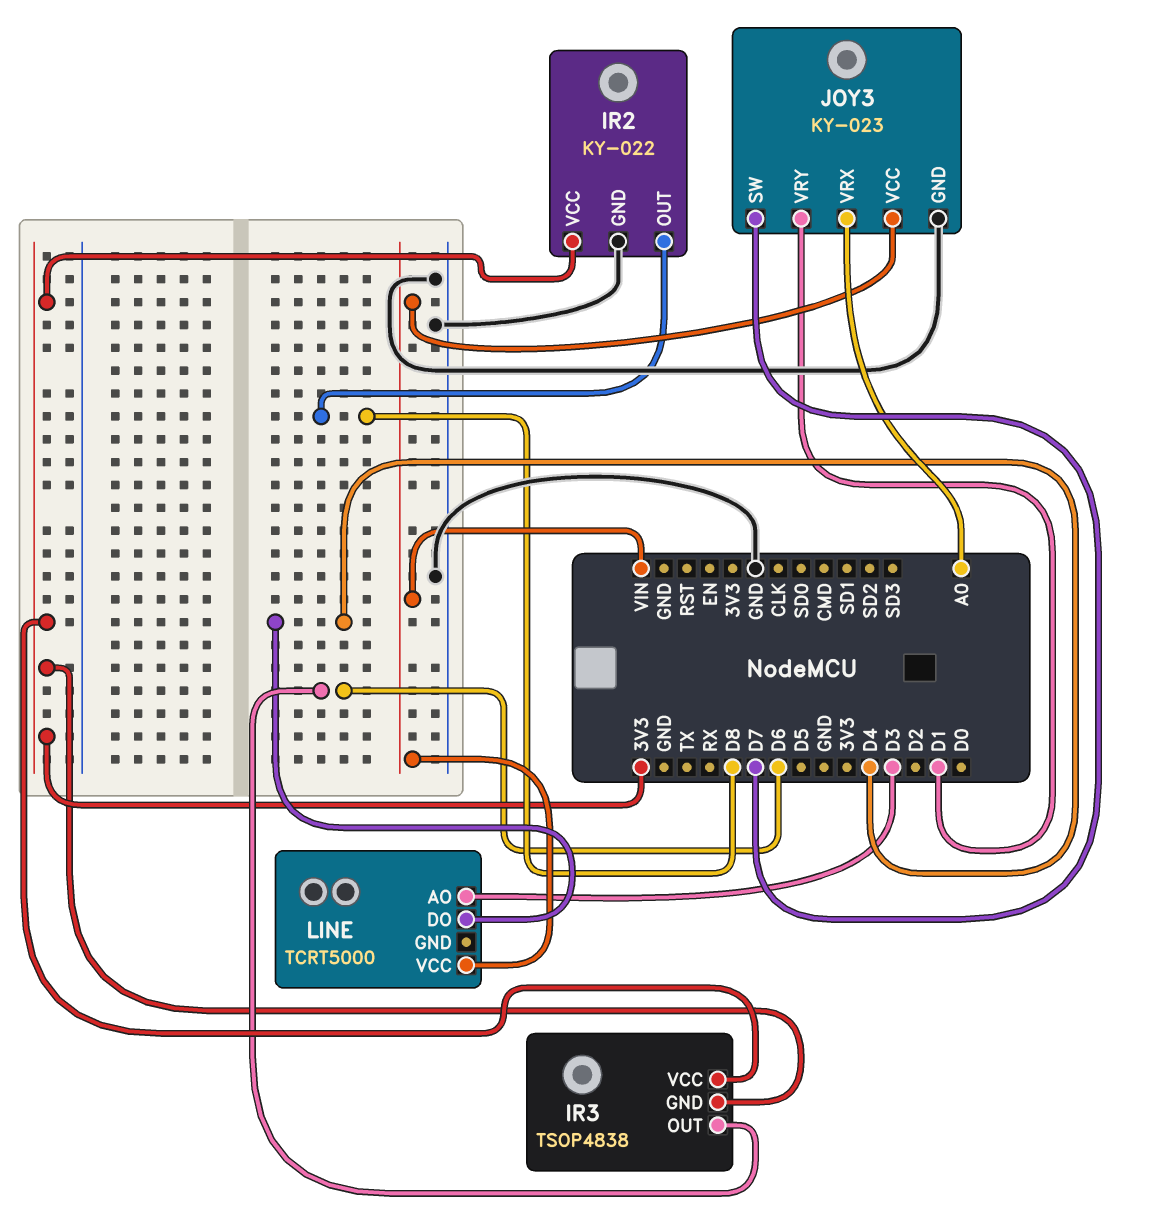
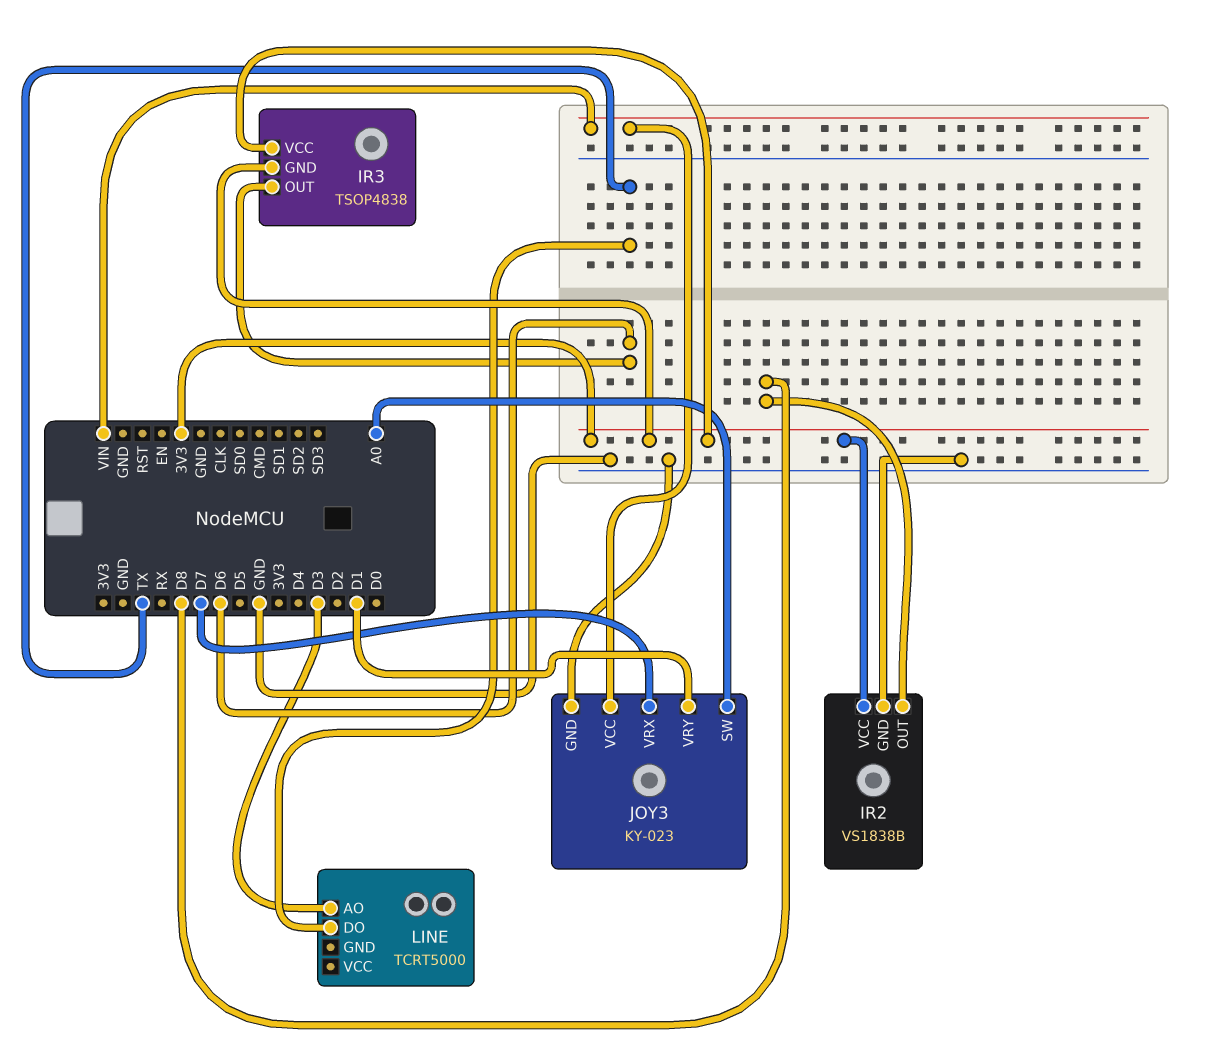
IR2: KY-022 -> VS1838B
JOY3 pin SW: D7 -> A0
JOY3 pin VRX: A0 -> D7
LINE pin DO: D4 -> TX
LINE pin VCC: VIN -> none

